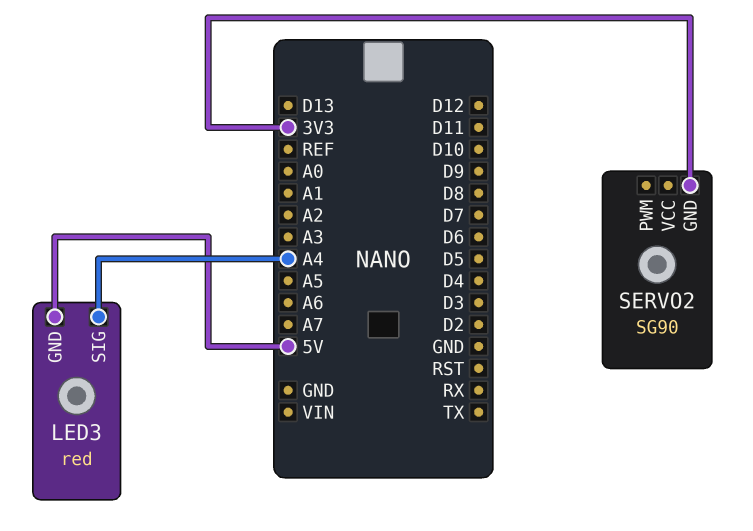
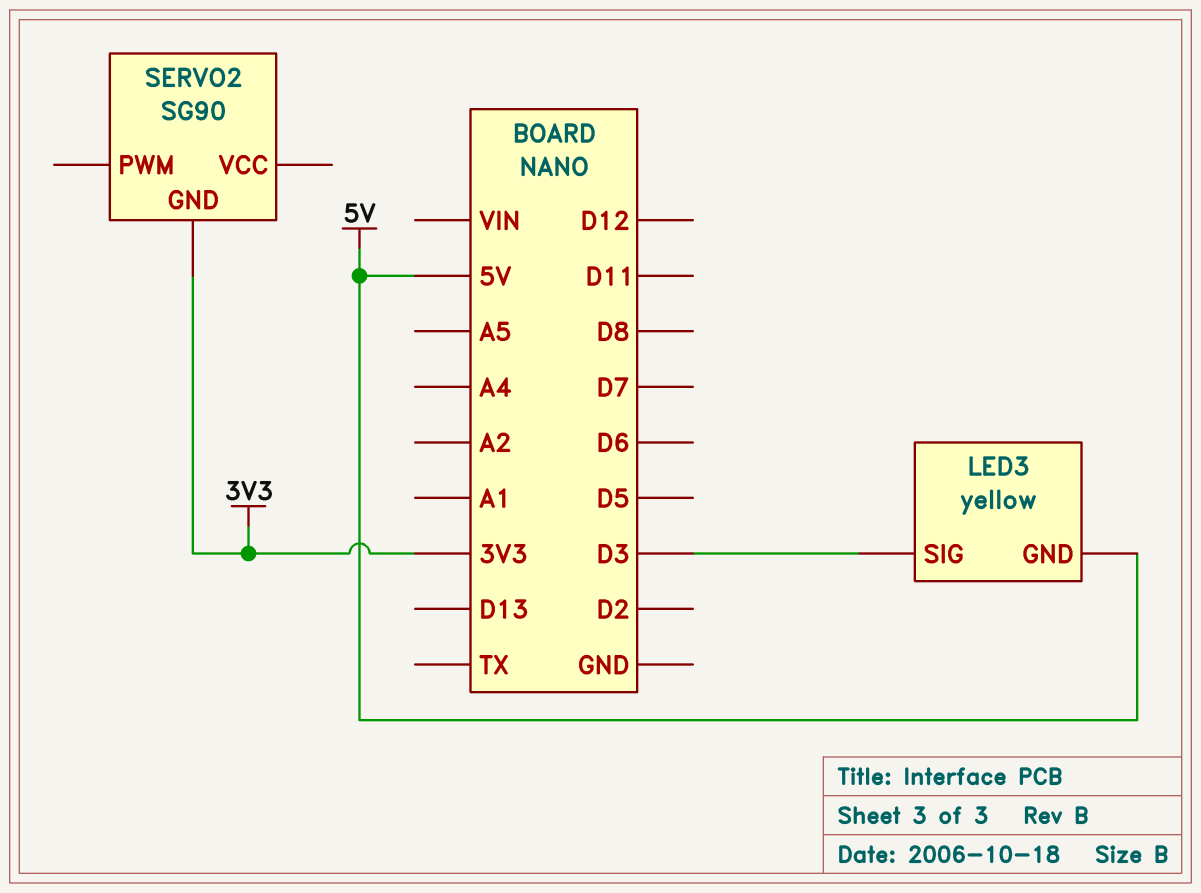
LED3: red -> yellow
LED3 pin SIG: A4 -> D3

